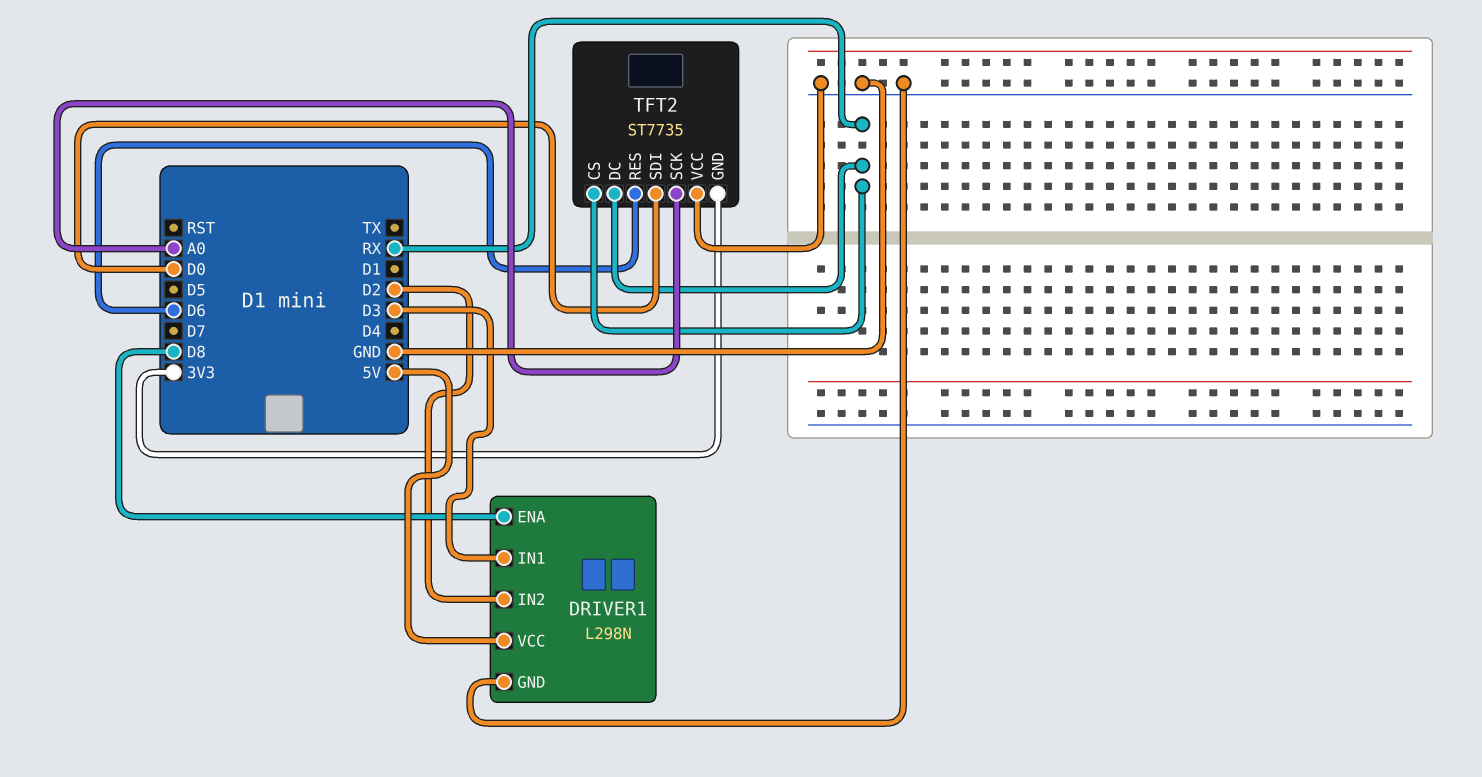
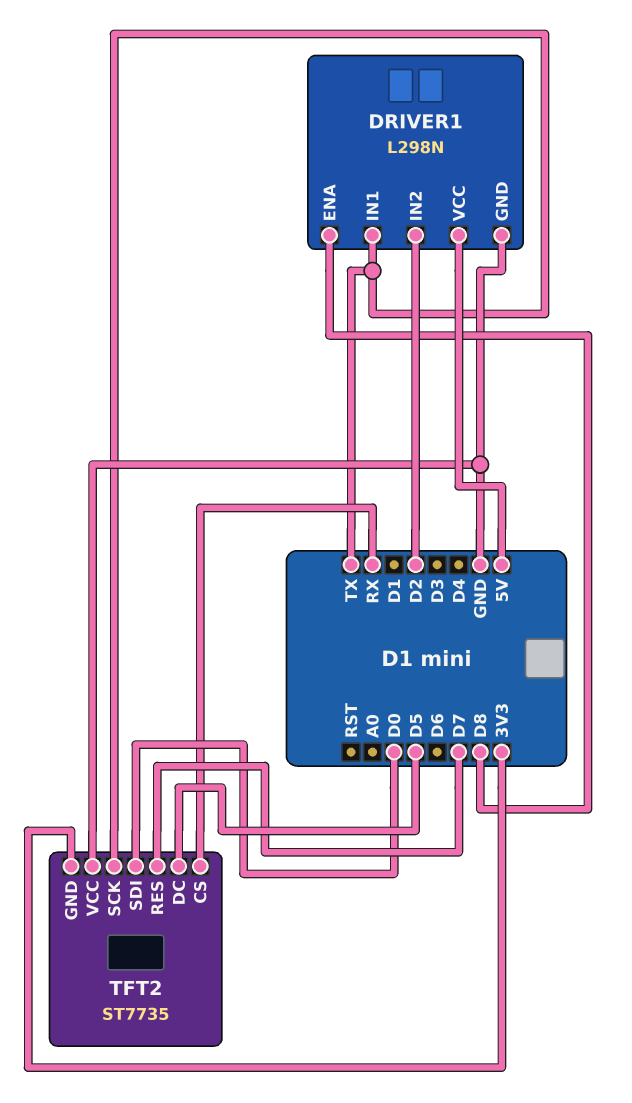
DRIVER1 pin IN1: D3 -> TX
TFT2 pin DC: RX -> D5
TFT2 pin RES: D6 -> D7
TFT2 pin SCK: A0 -> TX

